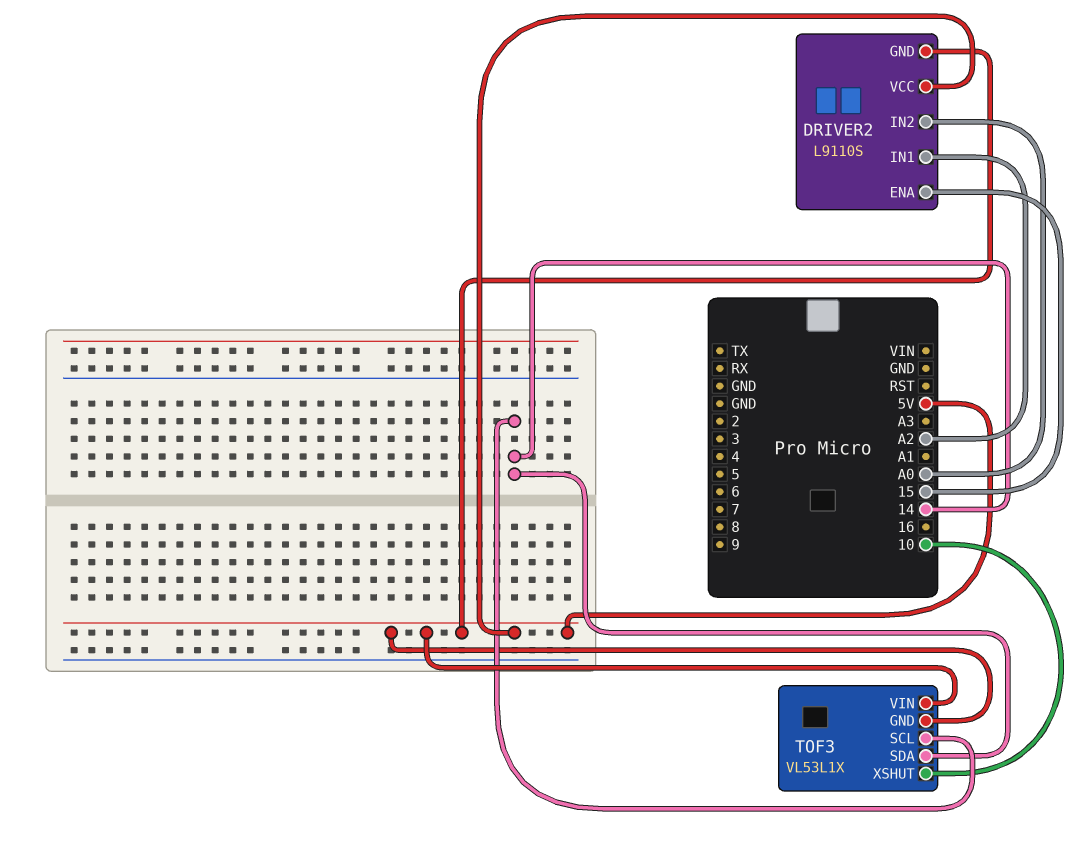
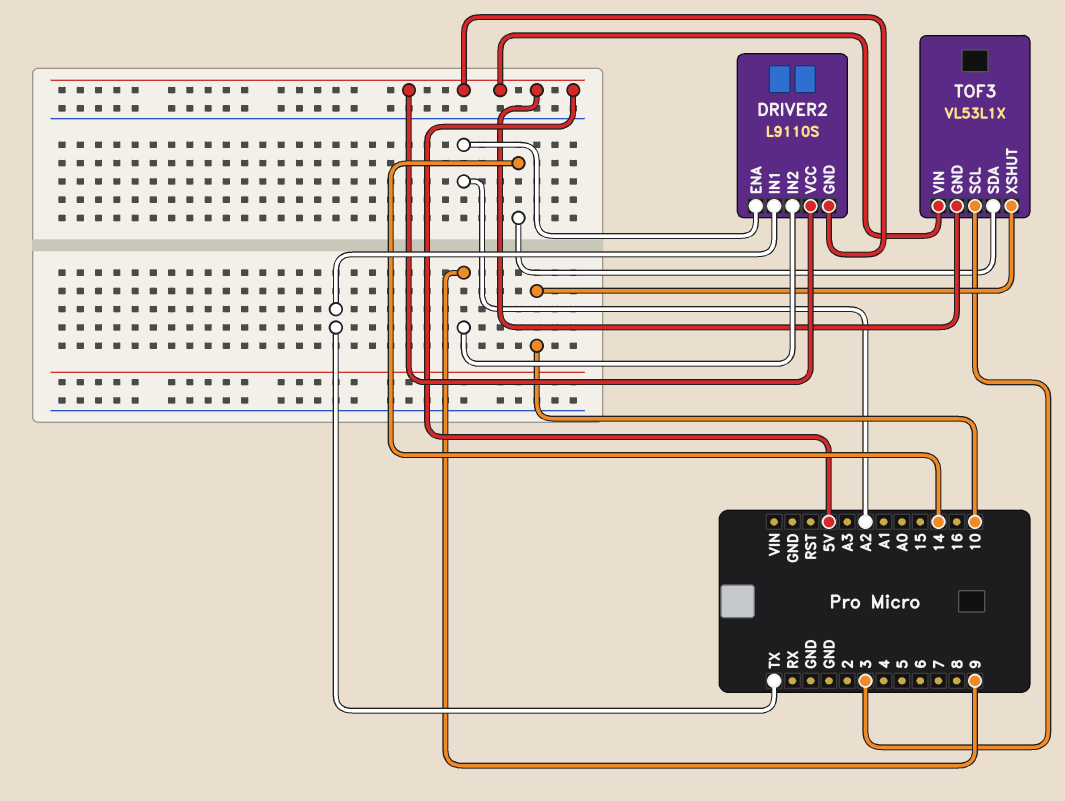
DRIVER2 pin ENA: 15 -> A2
DRIVER2 pin IN1: A2 -> TX
DRIVER2 pin IN2: A0 -> 9
TOF3 pin SCL: 14 -> 3

